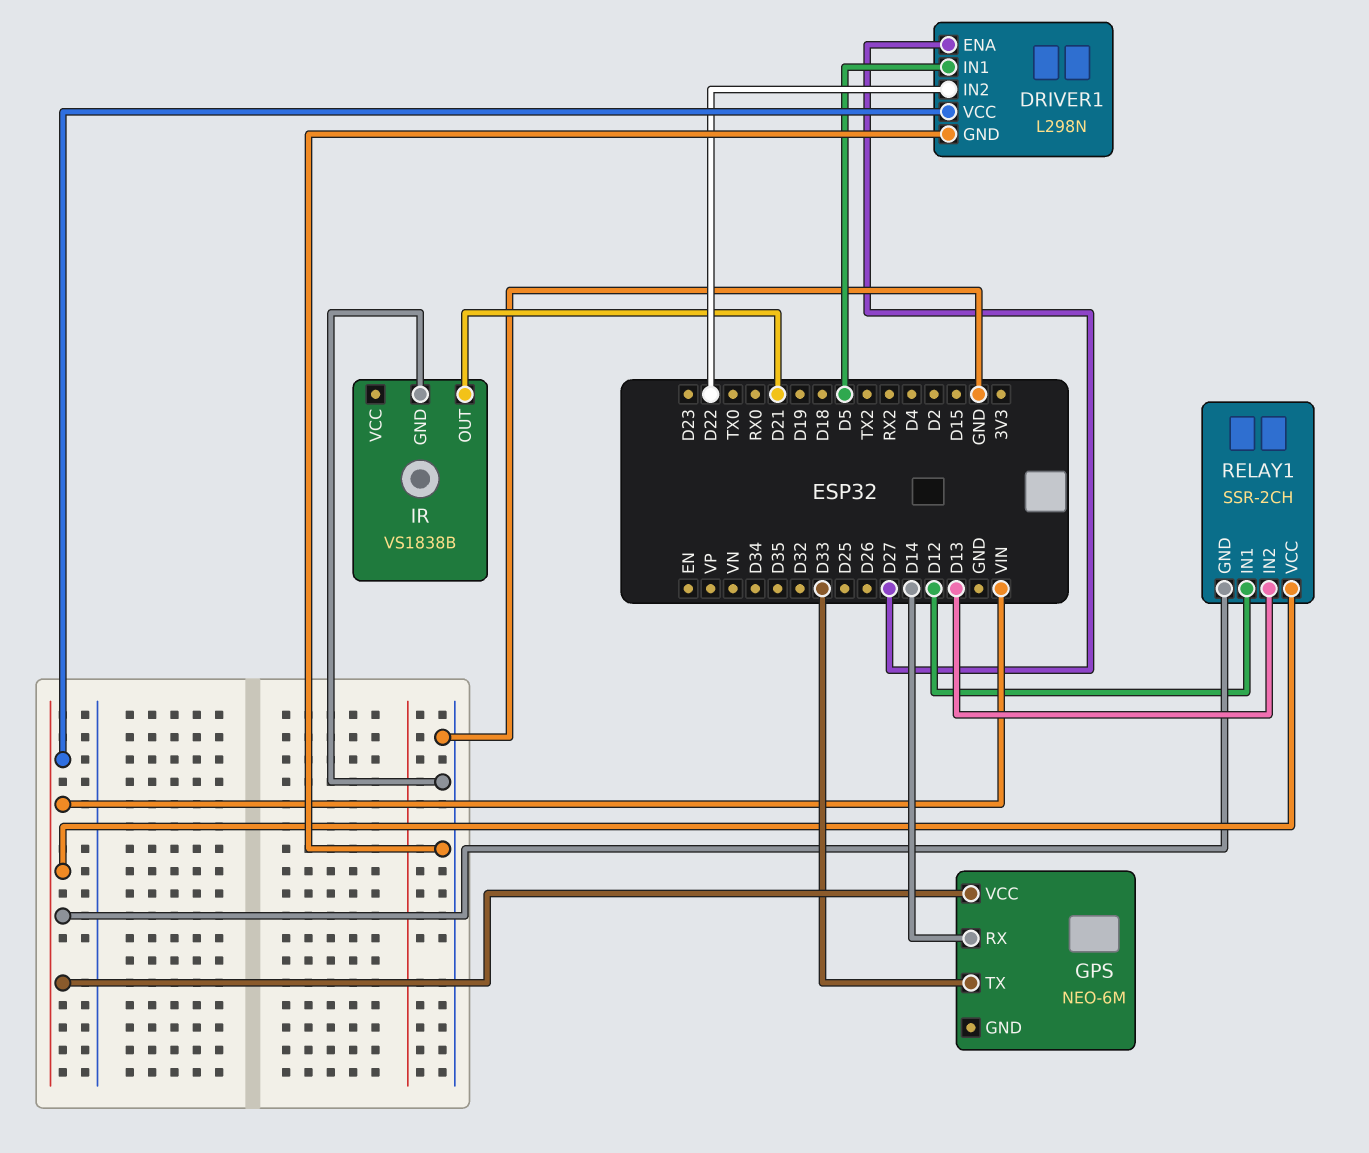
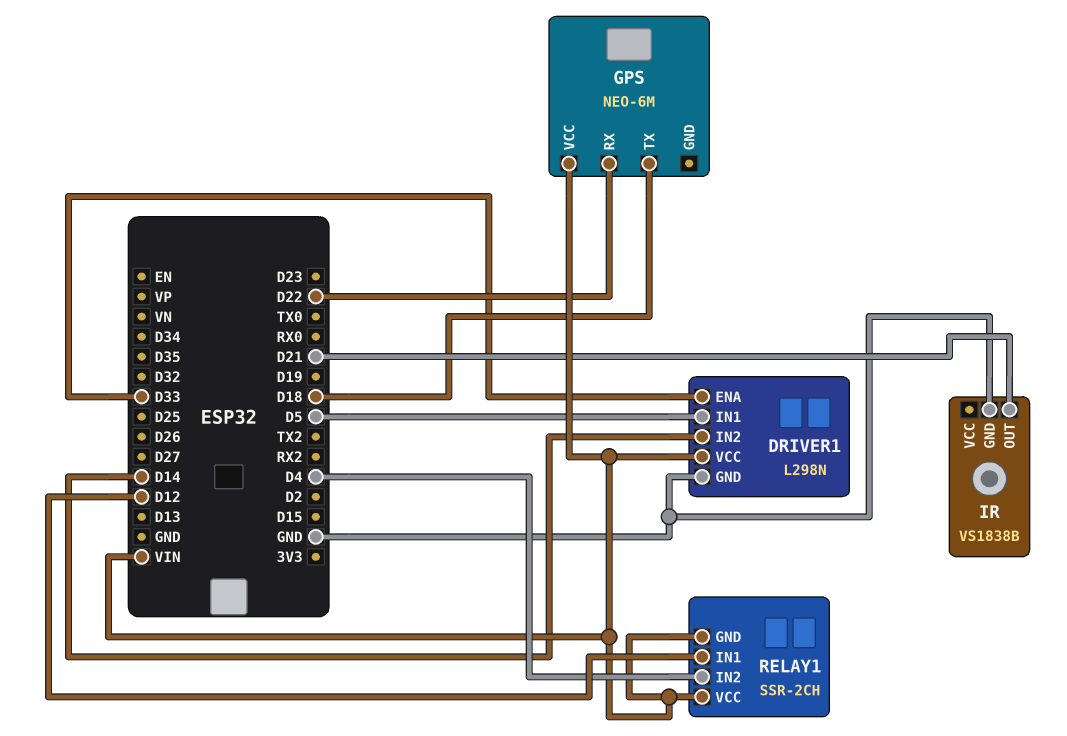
DRIVER1 pin ENA: D27 -> D33
DRIVER1 pin IN2: D22 -> D14
GPS pin RX: D14 -> D22
GPS pin TX: D33 -> D18
RELAY1 pin IN2: D13 -> D4

